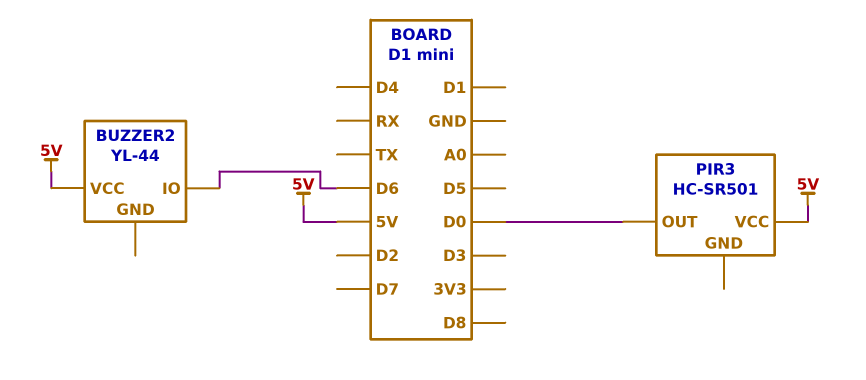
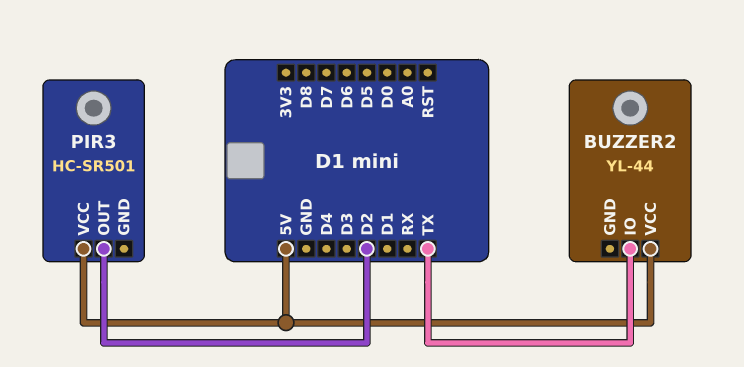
BUZZER2 pin IO: D6 -> TX
PIR3 pin OUT: D0 -> D2

